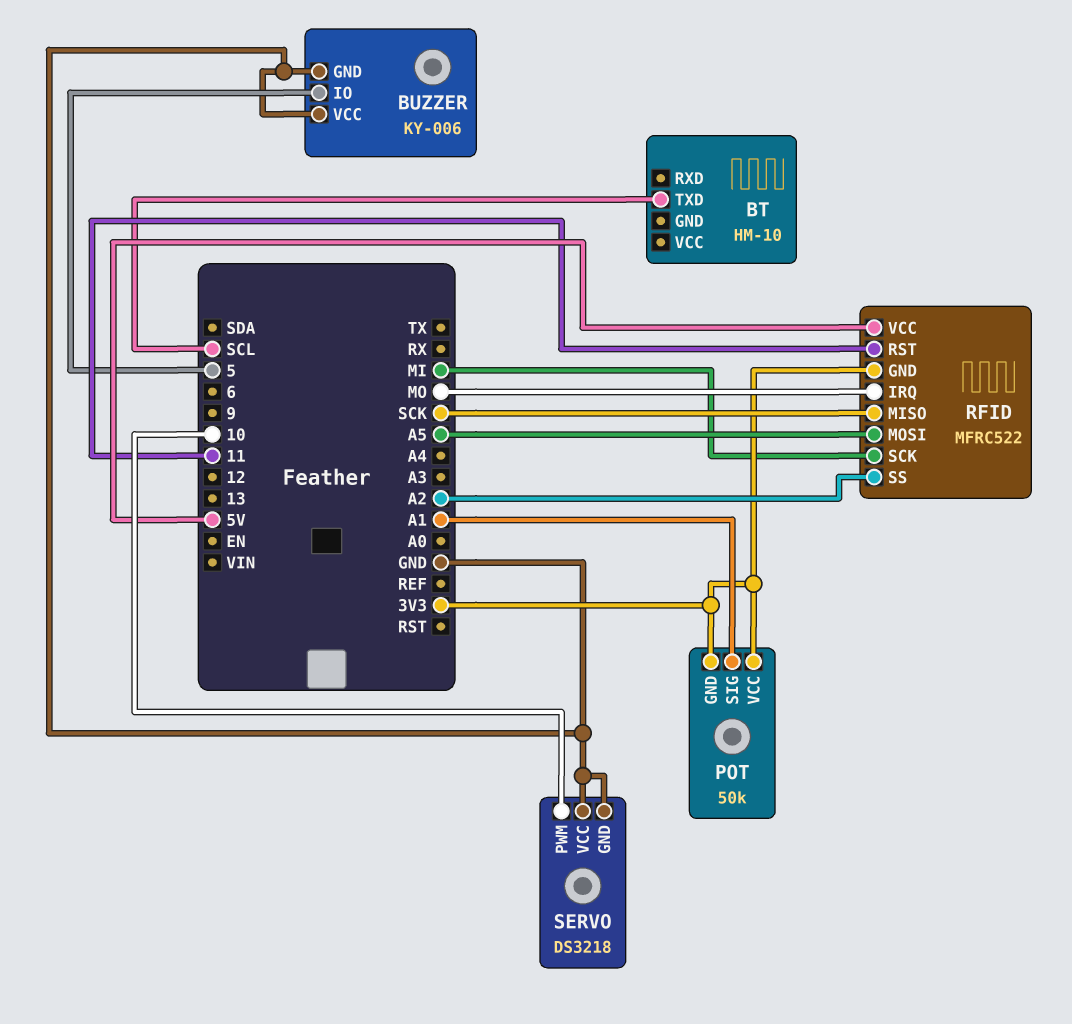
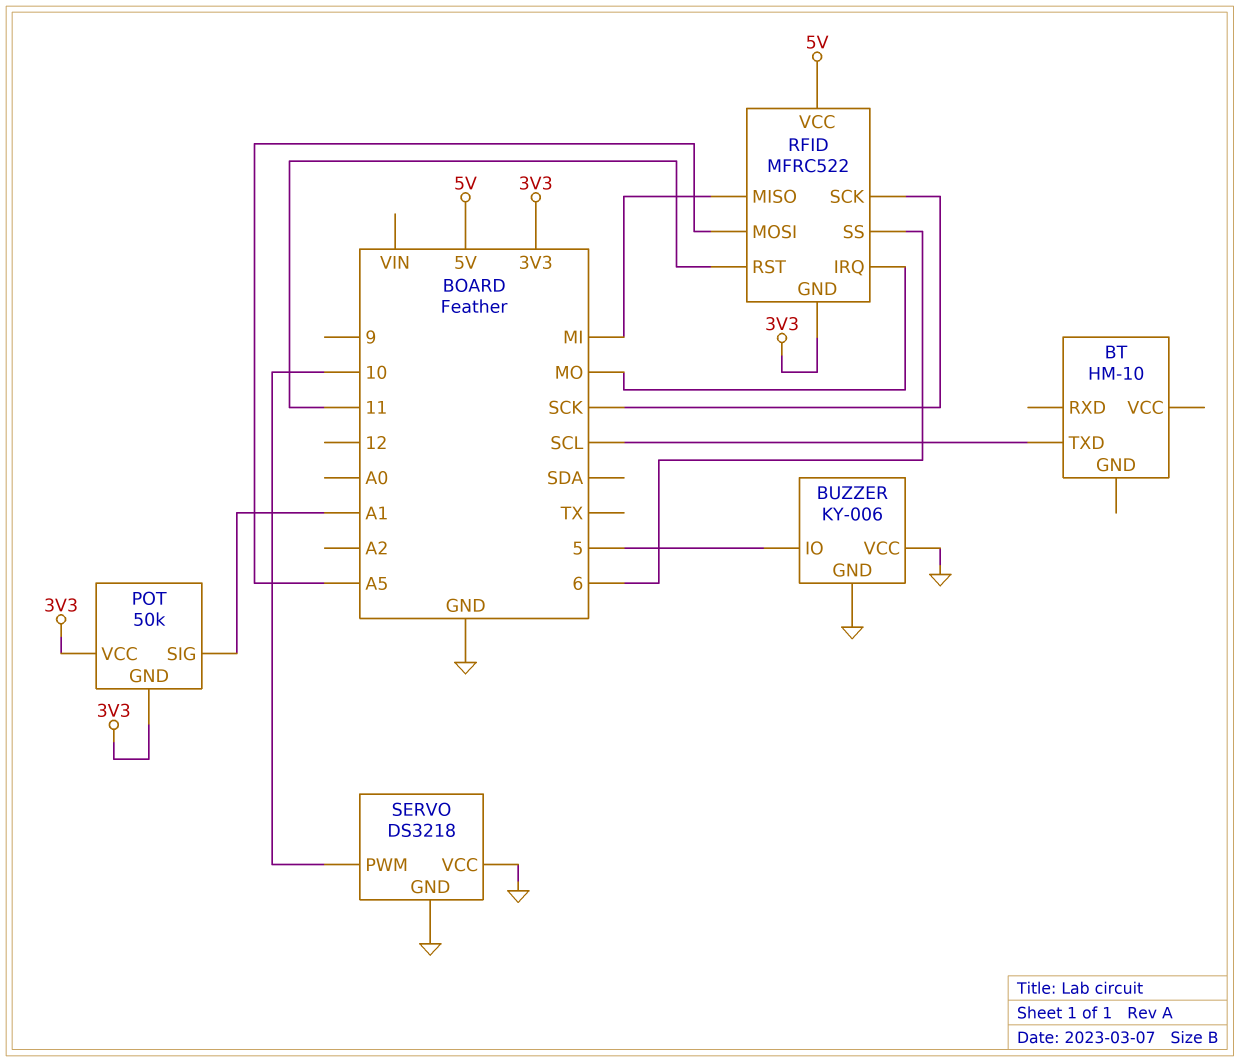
RFID pin MISO: SCK -> MI
RFID pin SCK: MI -> SCK
RFID pin SS: A2 -> 6

